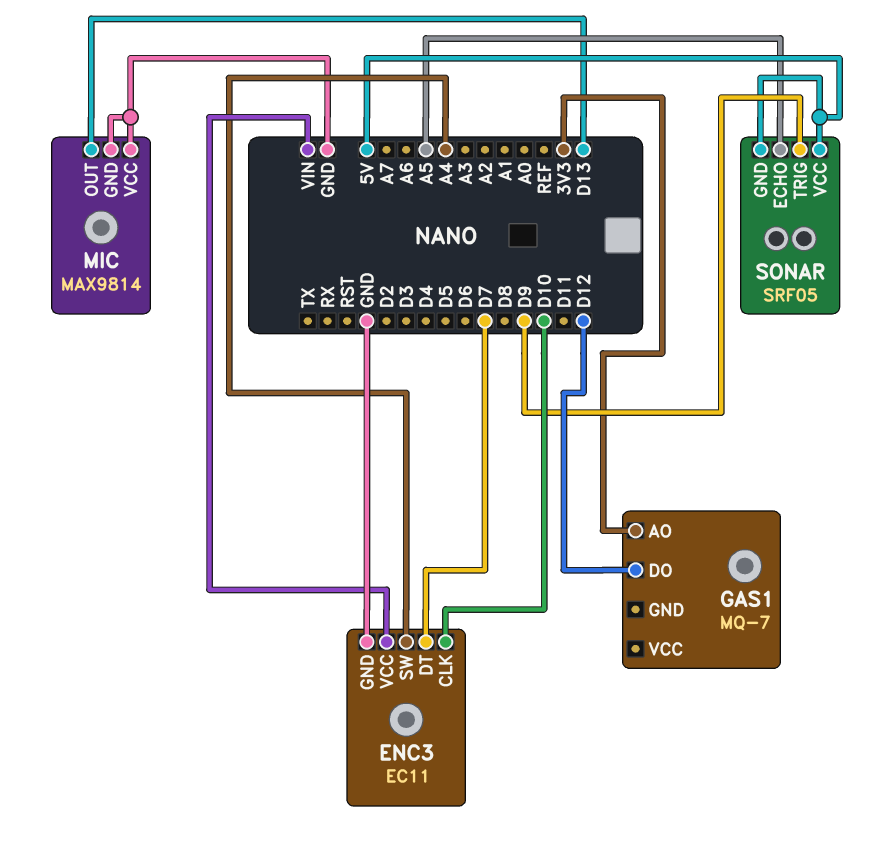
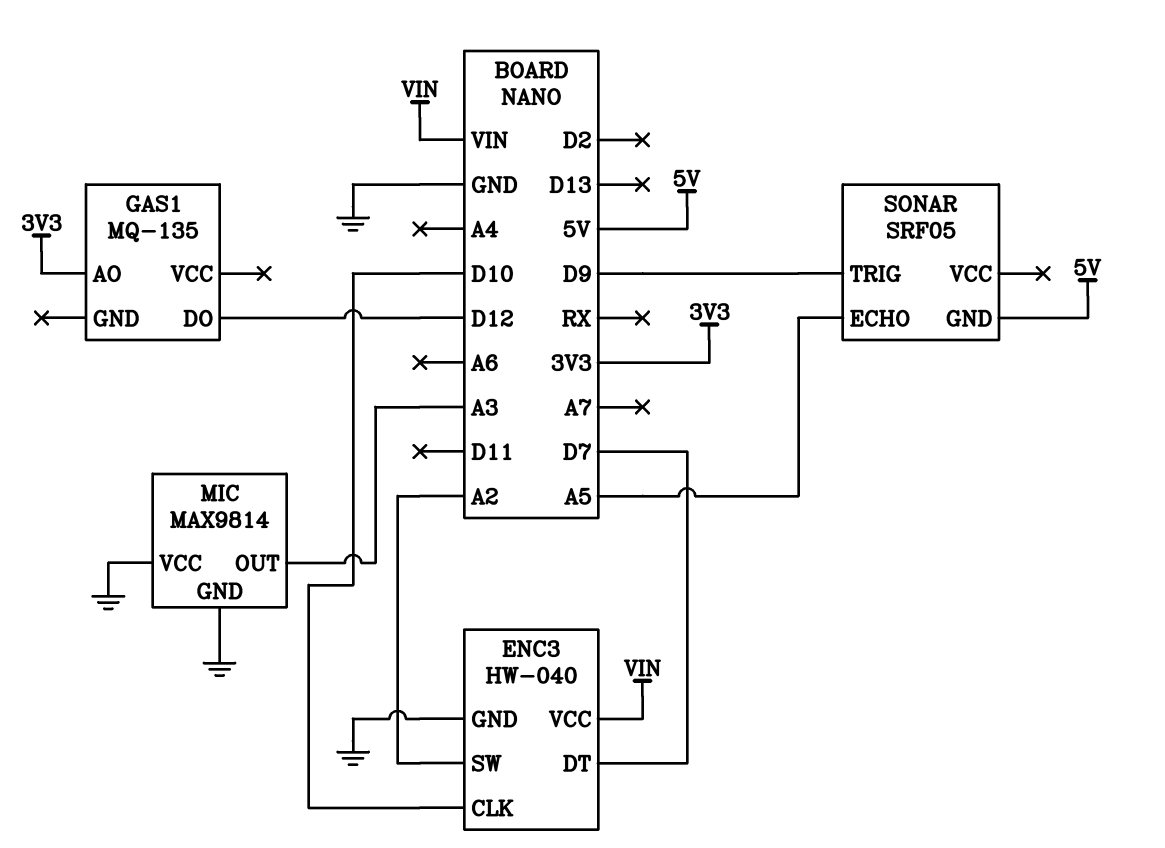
ENC3: EC11 -> HW-040
ENC3 pin SW: A4 -> A2
GAS1: MQ-7 -> MQ-135
MIC pin OUT: D13 -> A3
SONAR pin VCC: 5V -> none

